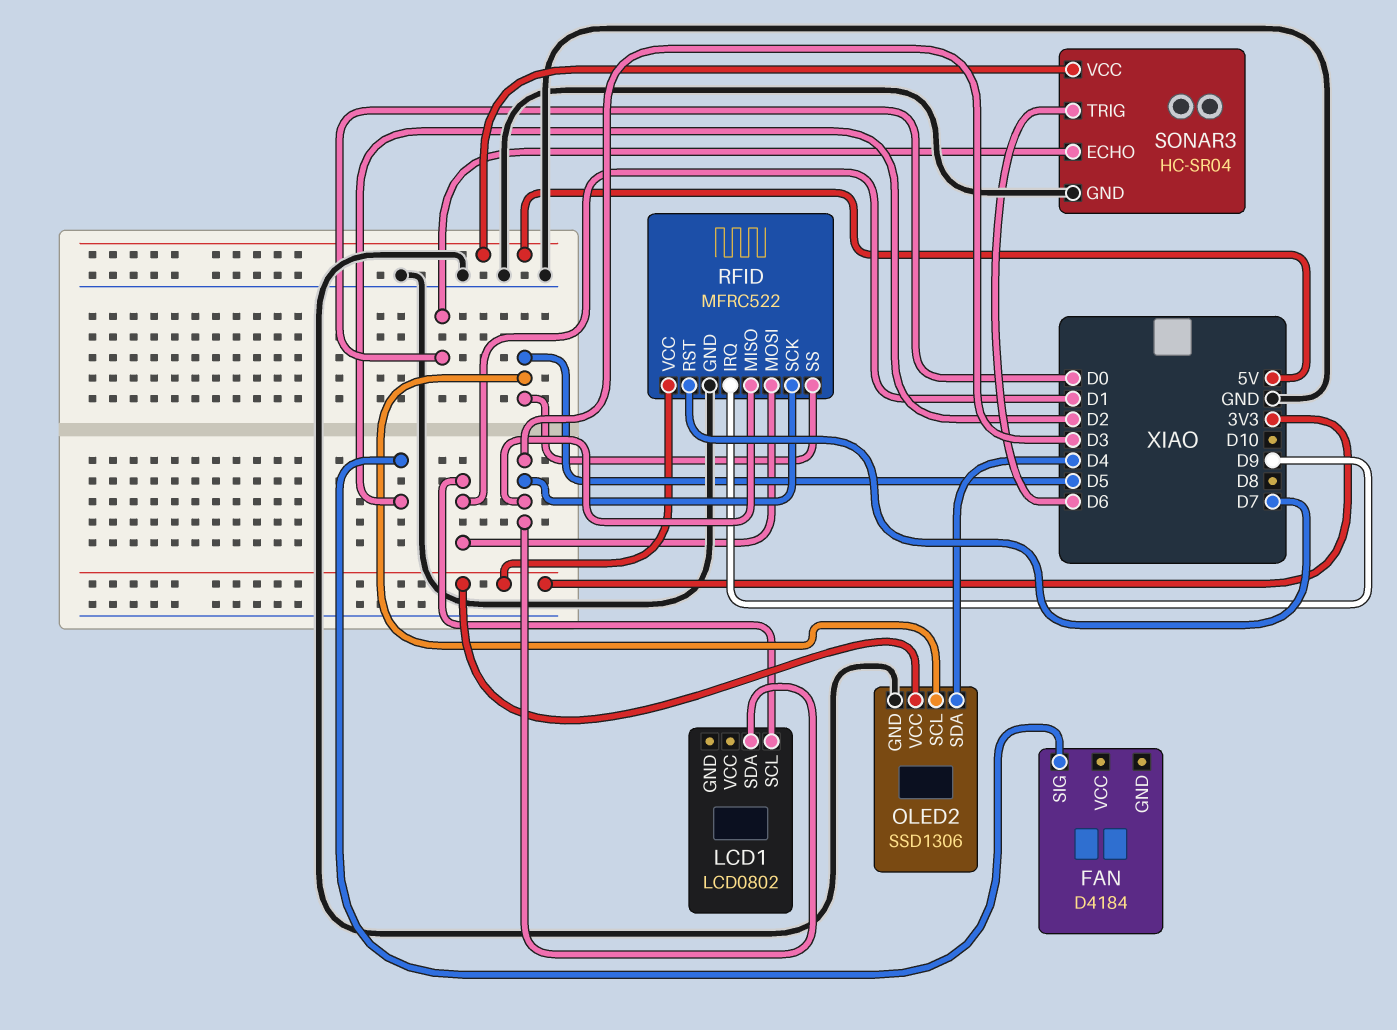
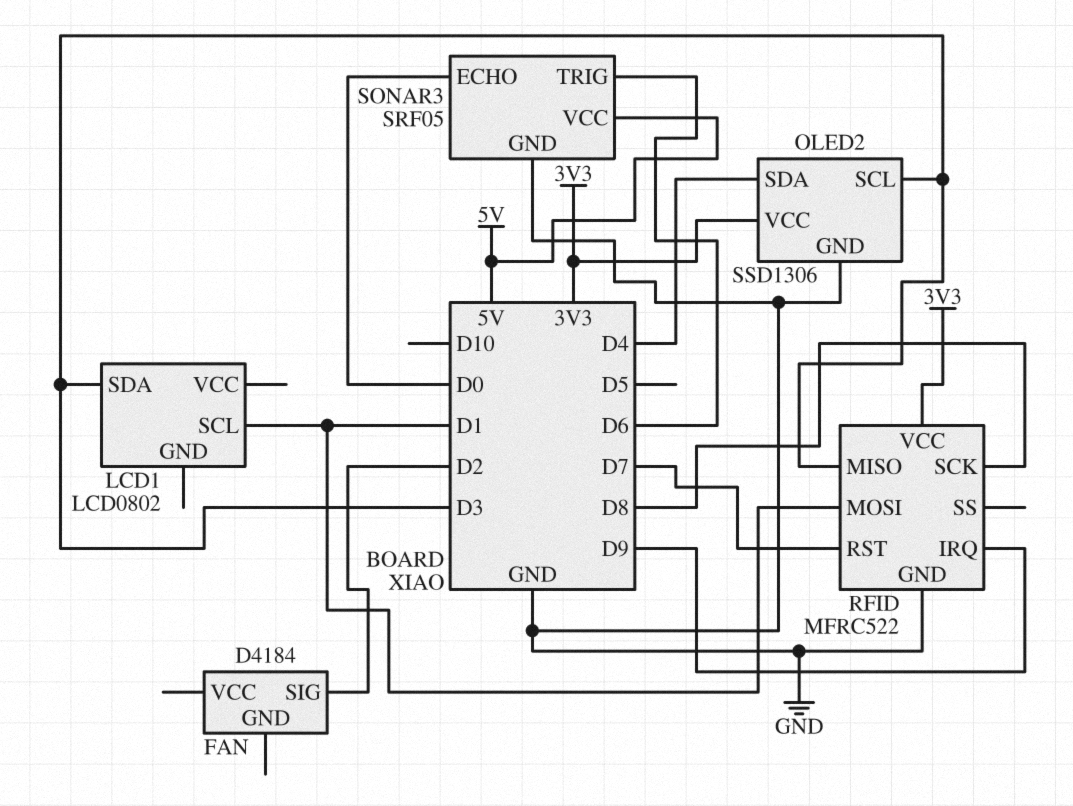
OLED2 pin SCL: D5 -> D3
RFID pin SCK: D3 -> D8
RFID pin SS: D5 -> none
SONAR3: HC-SR04 -> SRF05

